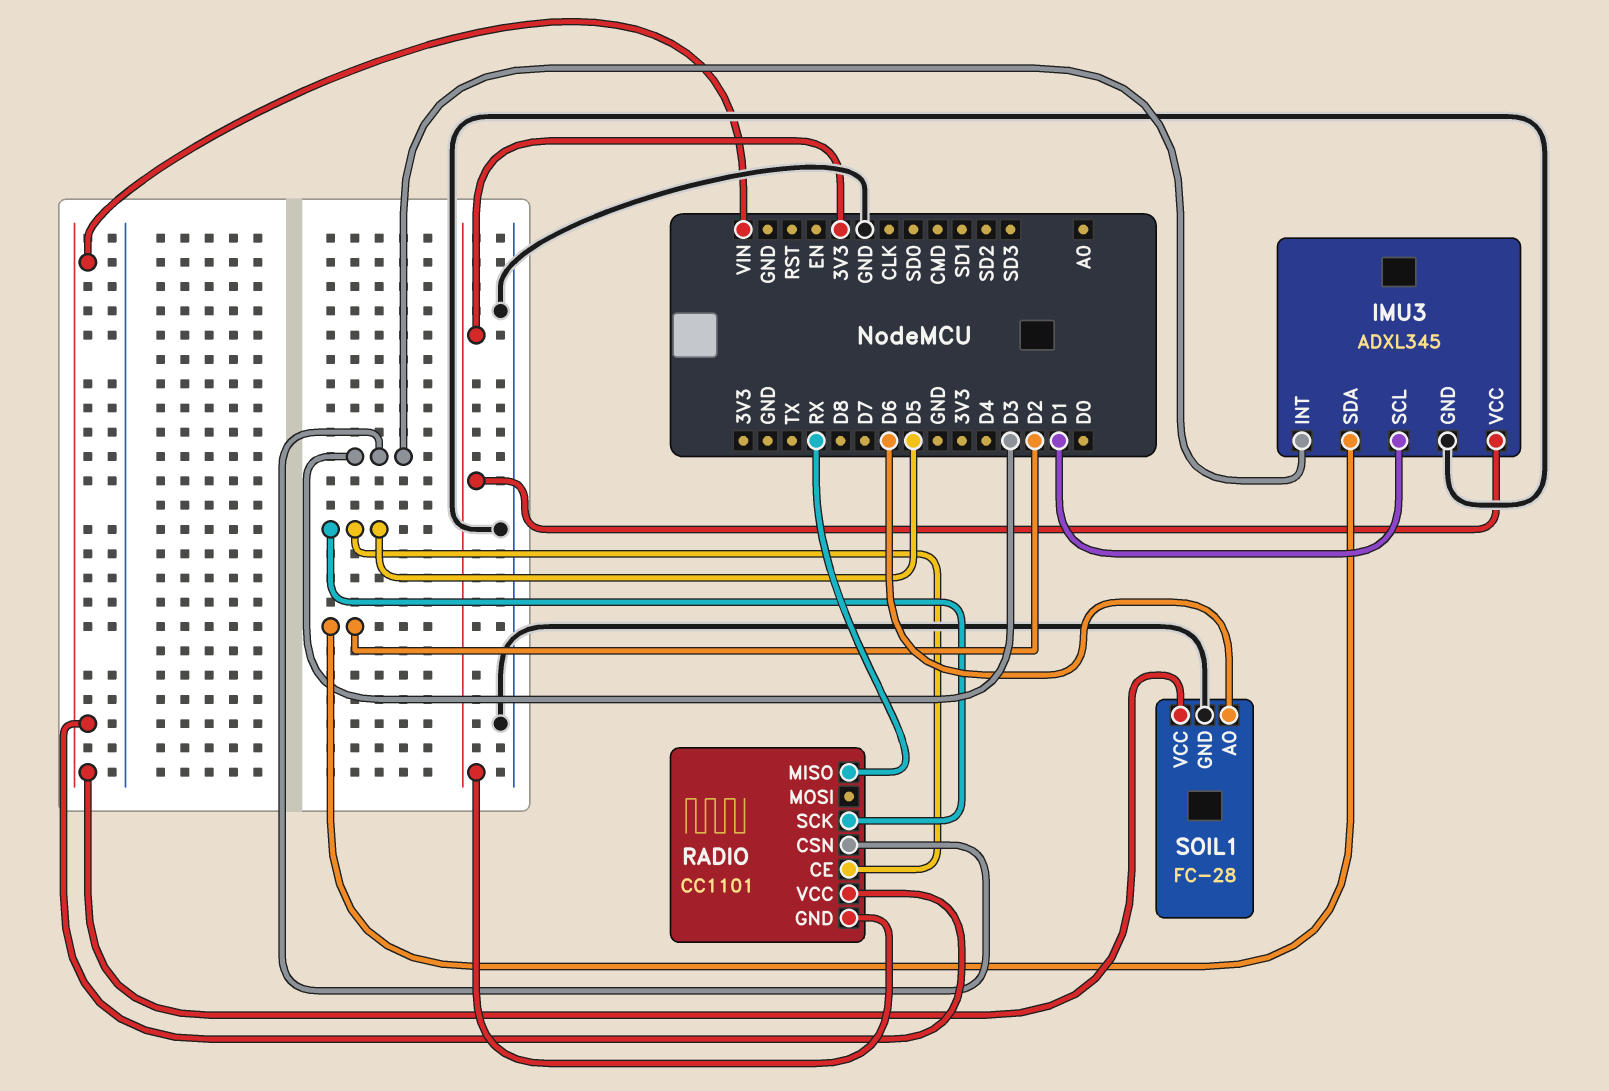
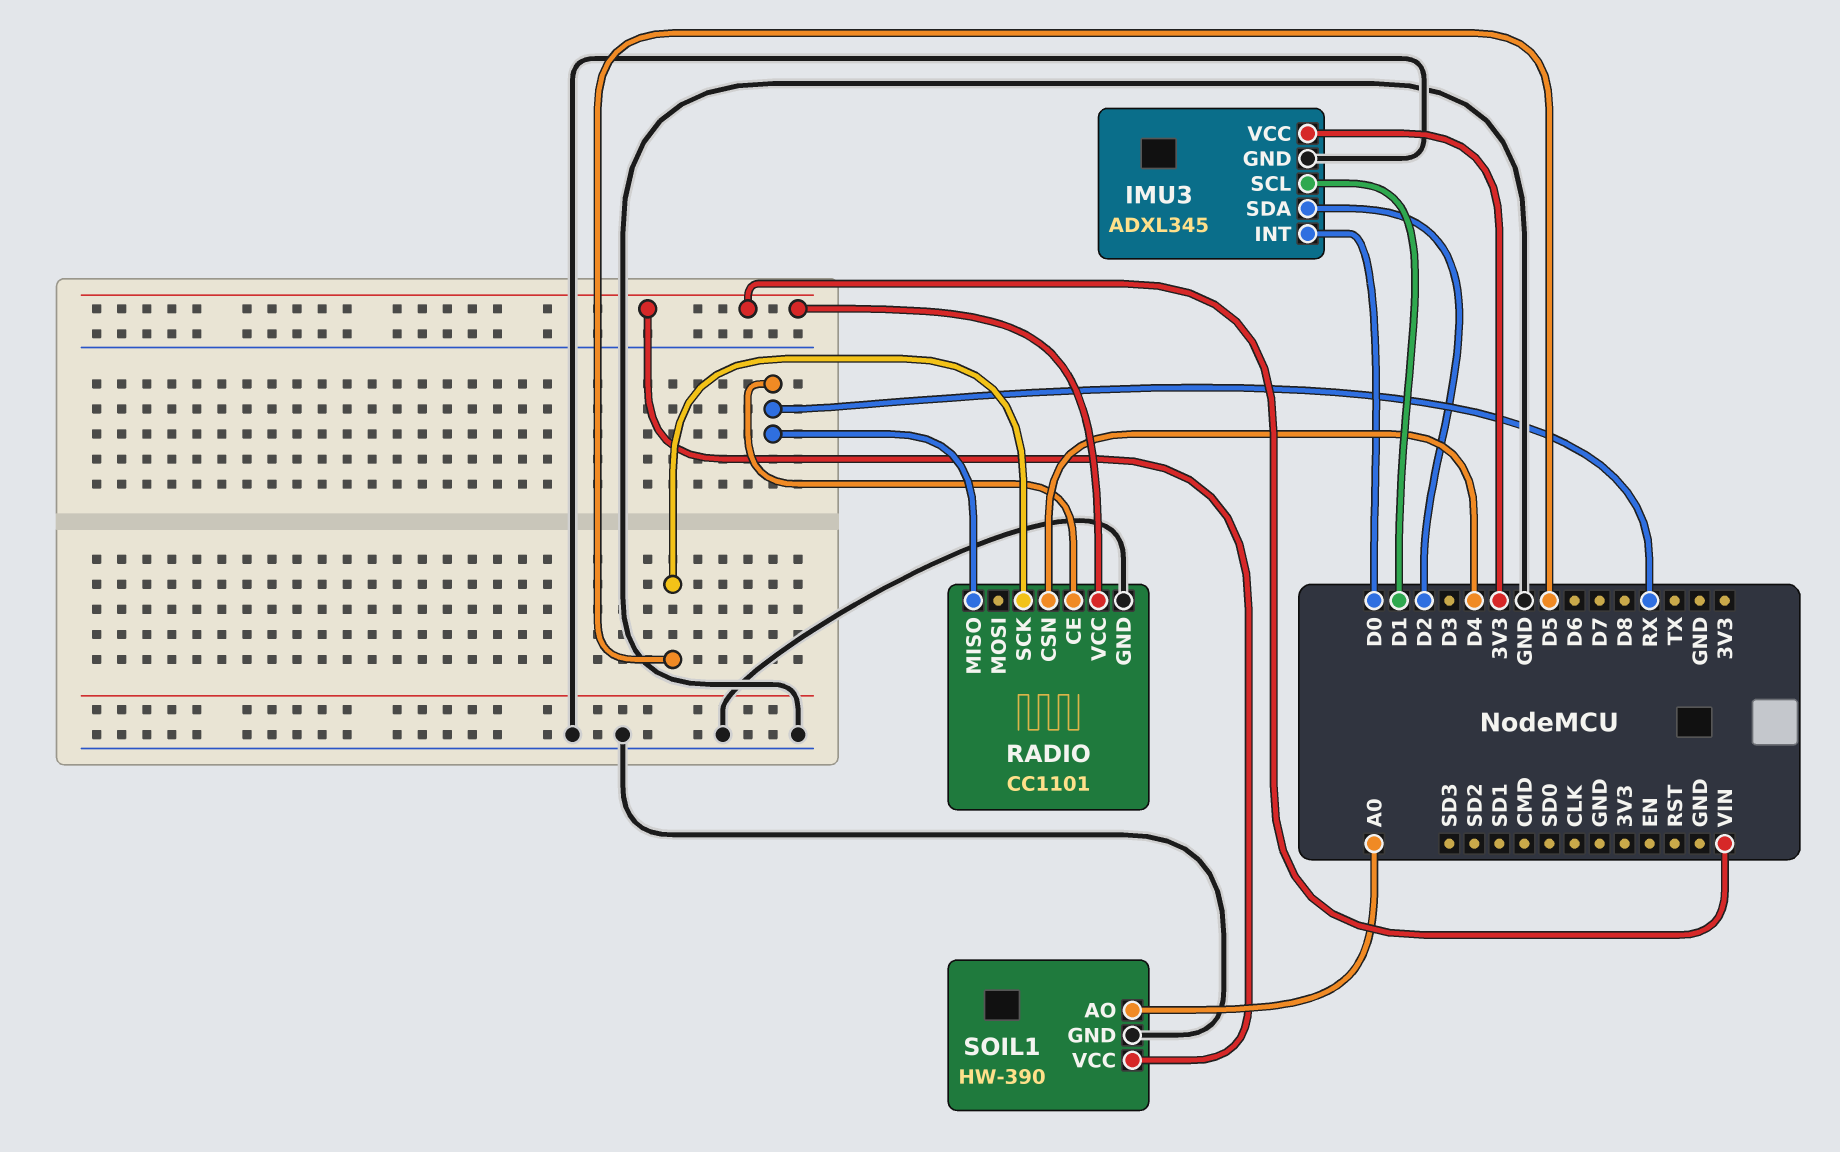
IMU3 pin INT: D3 -> D0
RADIO pin CE: D5 -> RX
RADIO pin CSN: D3 -> D4
RADIO pin GND: 3V3 -> GND
SOIL1: FC-28 -> HW-390
SOIL1 pin AO: D6 -> A0

